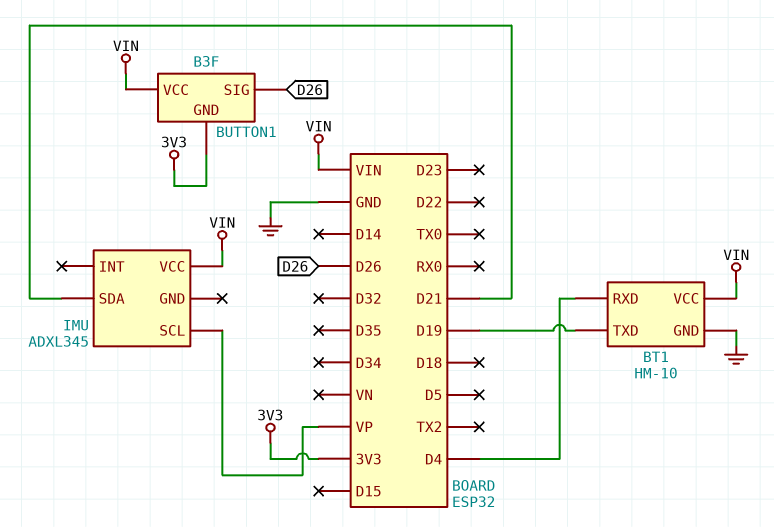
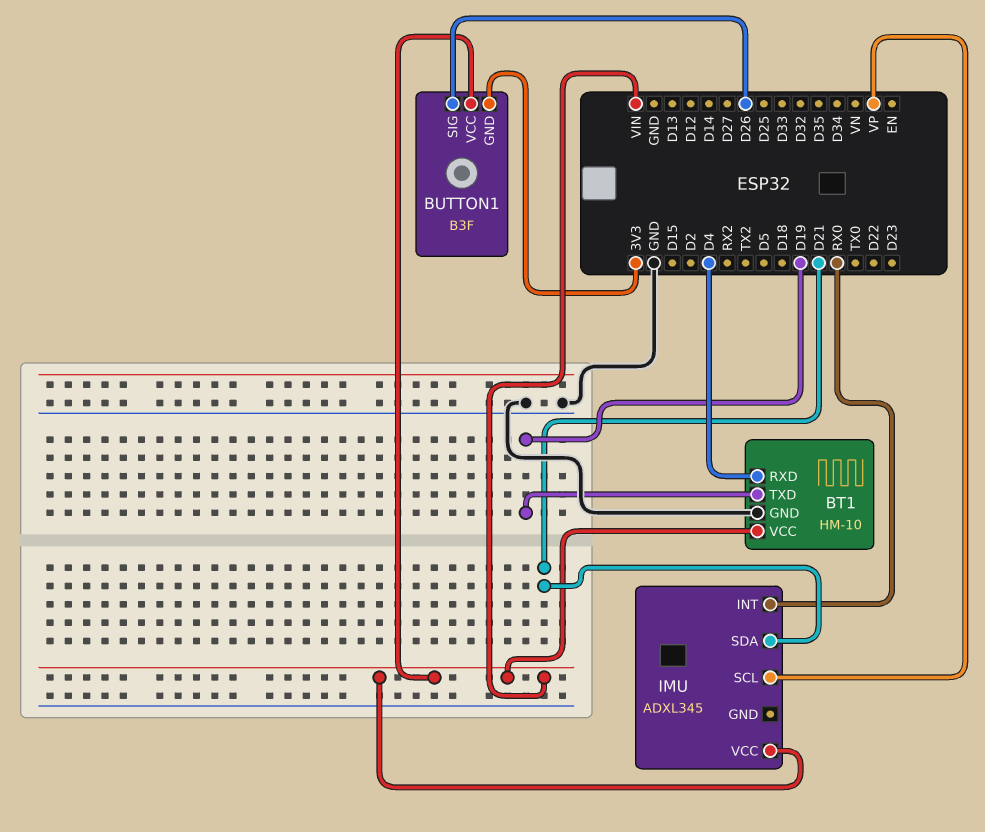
IMU pin INT: none -> RX0

